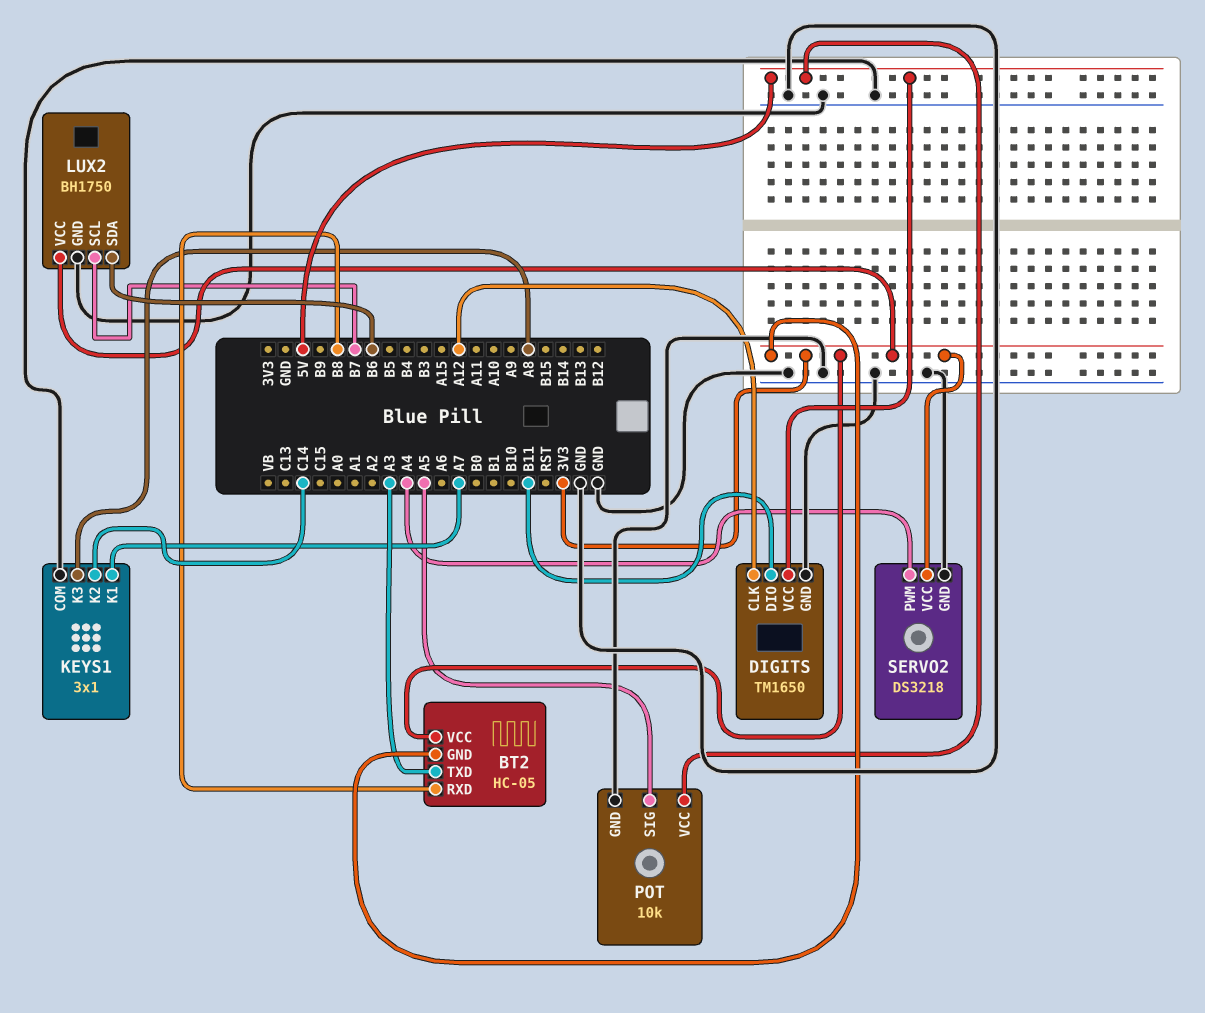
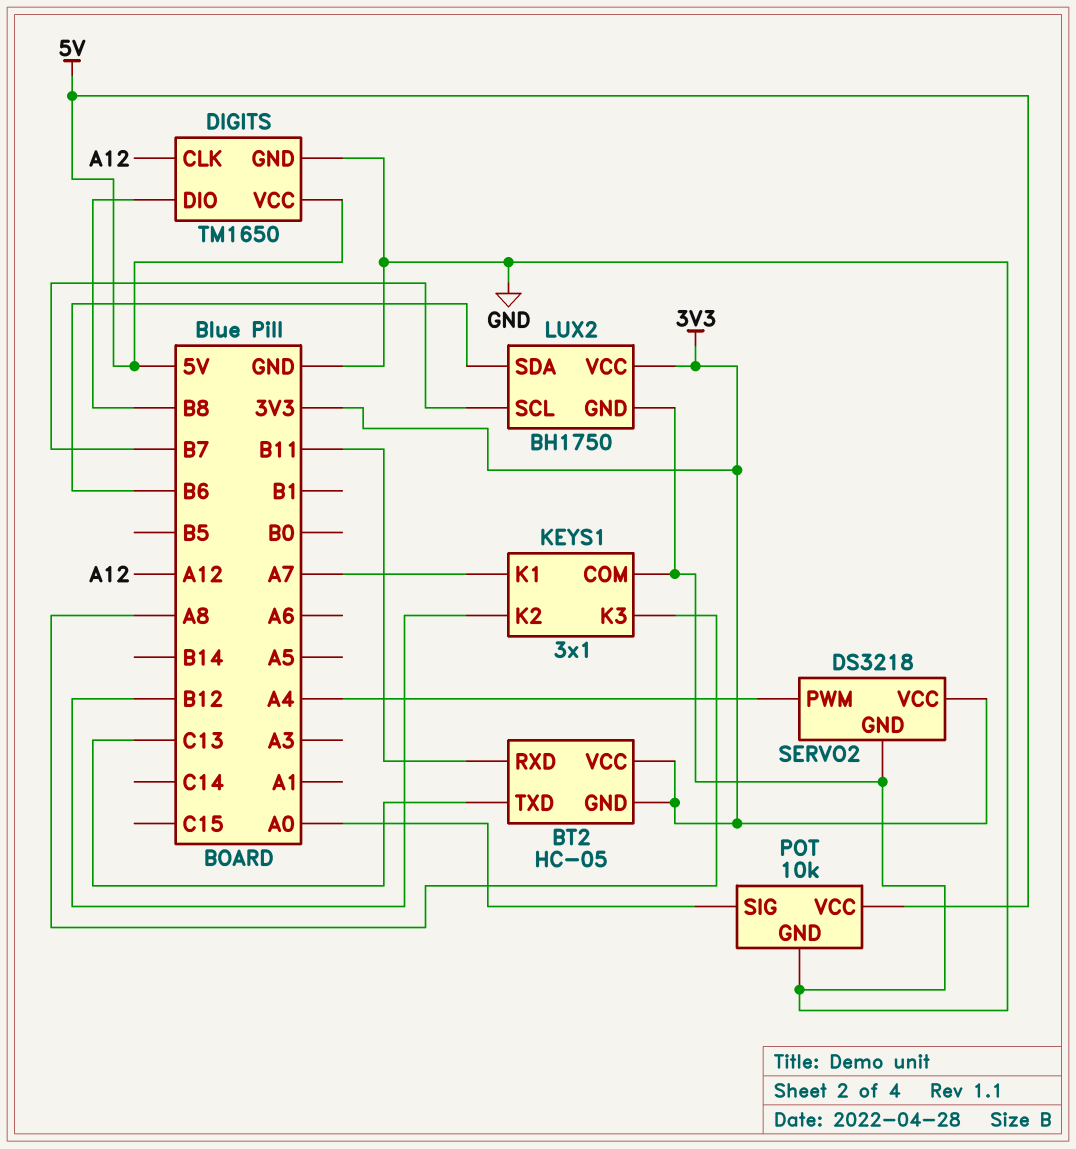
BT2 pin RXD: B8 -> B11
BT2 pin TXD: A3 -> C13
DIGITS pin DIO: B11 -> B8
KEYS1 pin K2: C14 -> B12
POT pin SIG: A5 -> A0

